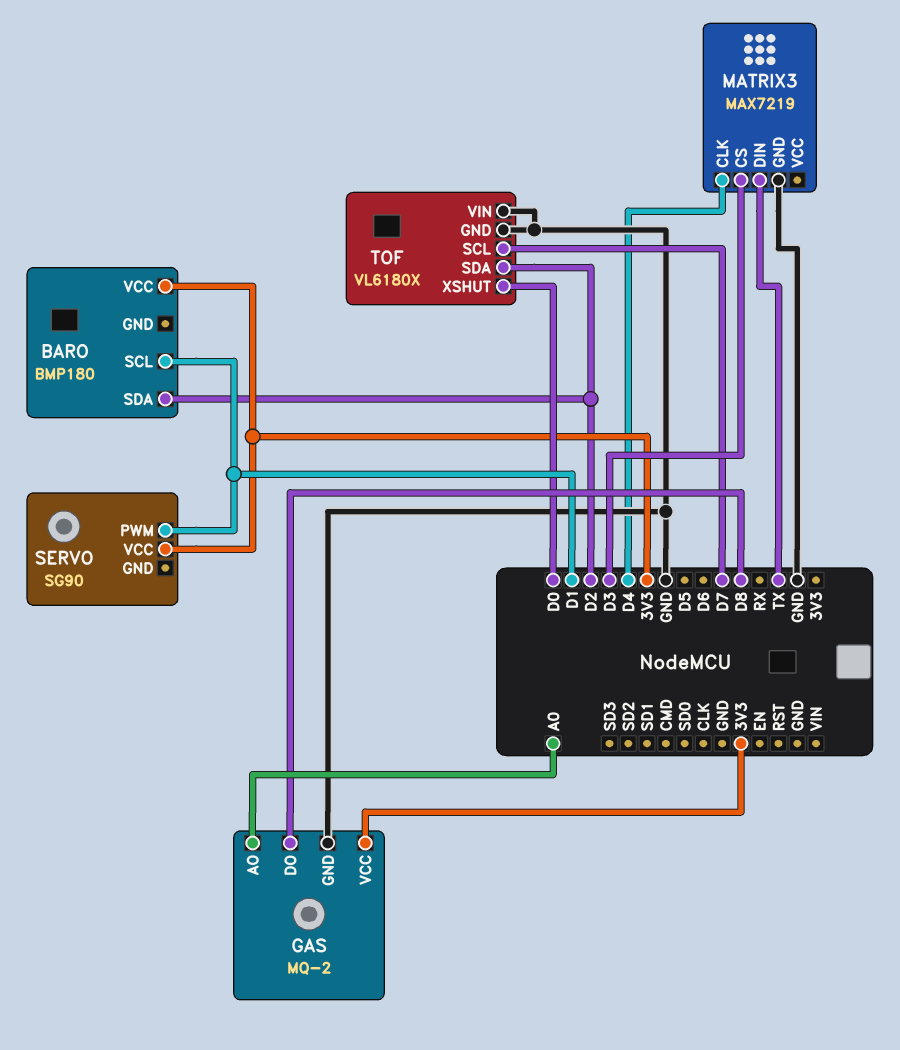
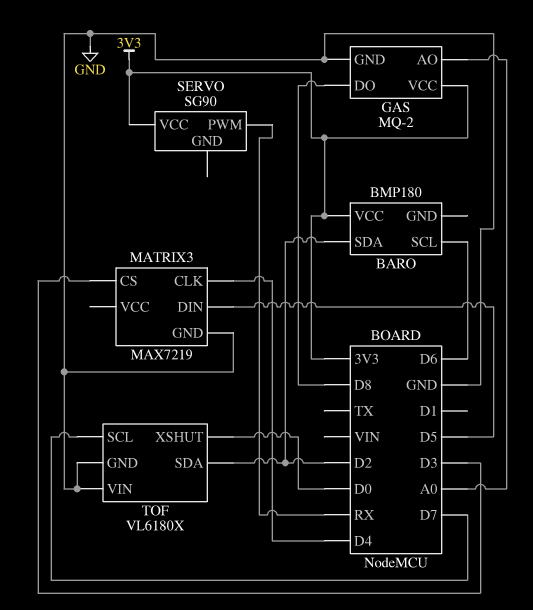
BARO pin SCL: D1 -> D6
MATRIX3 pin DIN: TX -> D5
SERVO pin PWM: D1 -> RX

